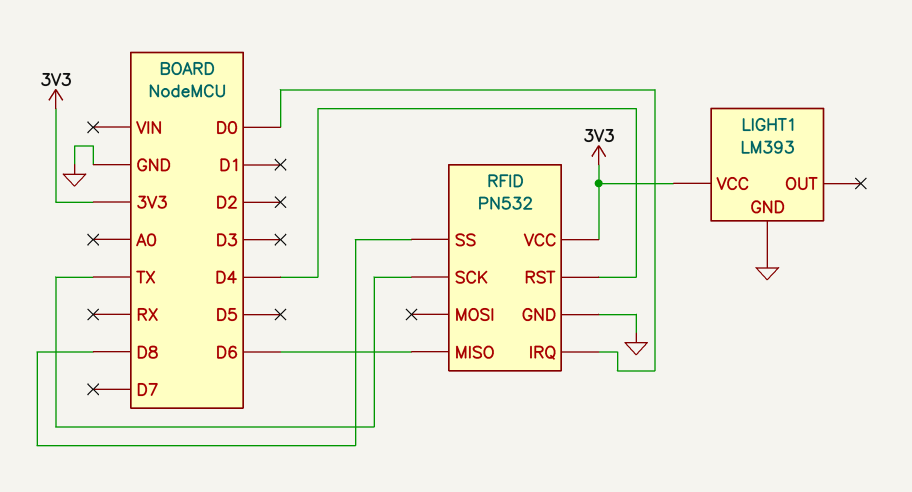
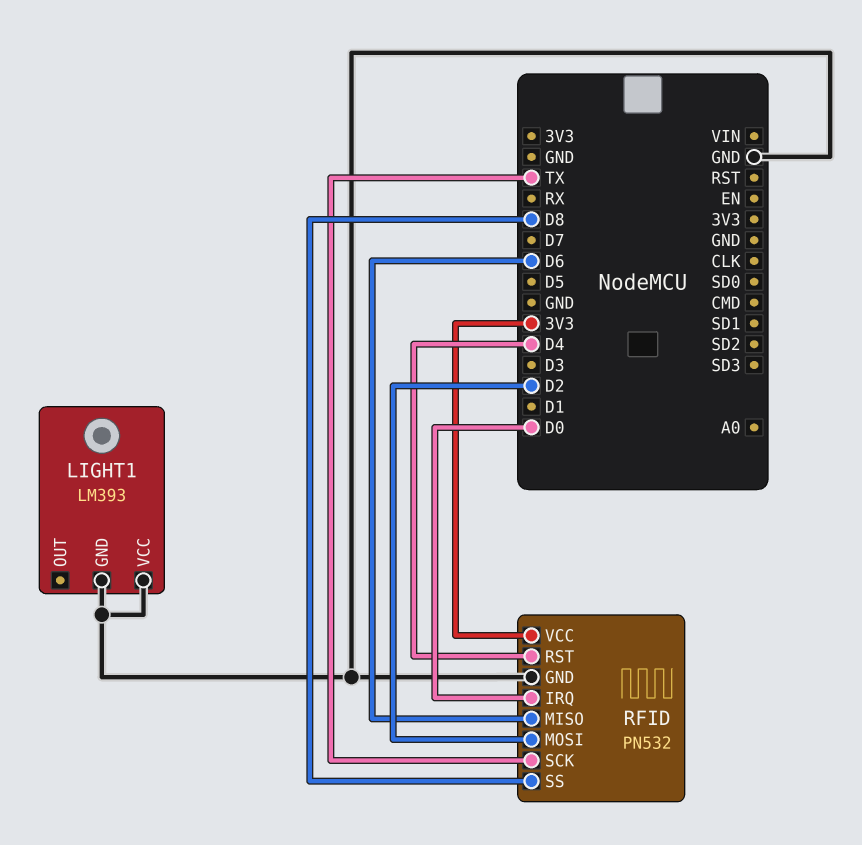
LIGHT1 pin VCC: 3V3 -> GND
RFID pin MOSI: none -> D2

